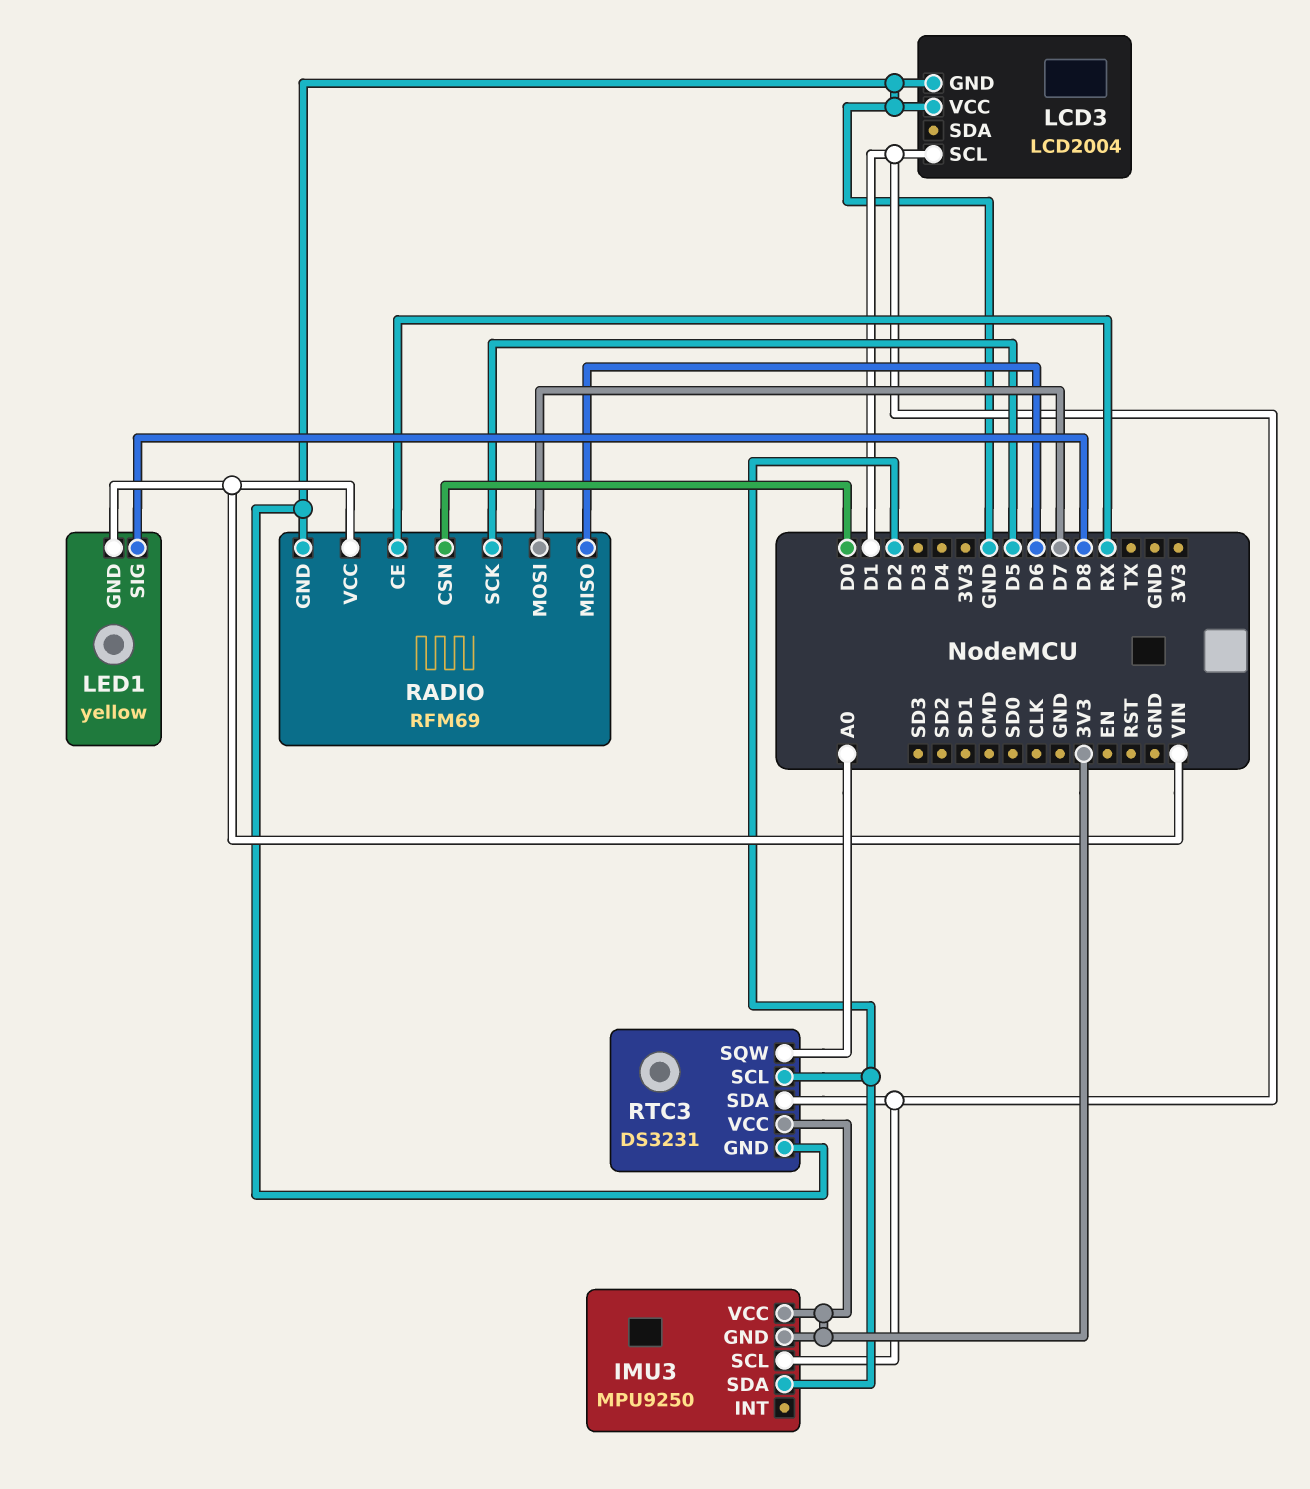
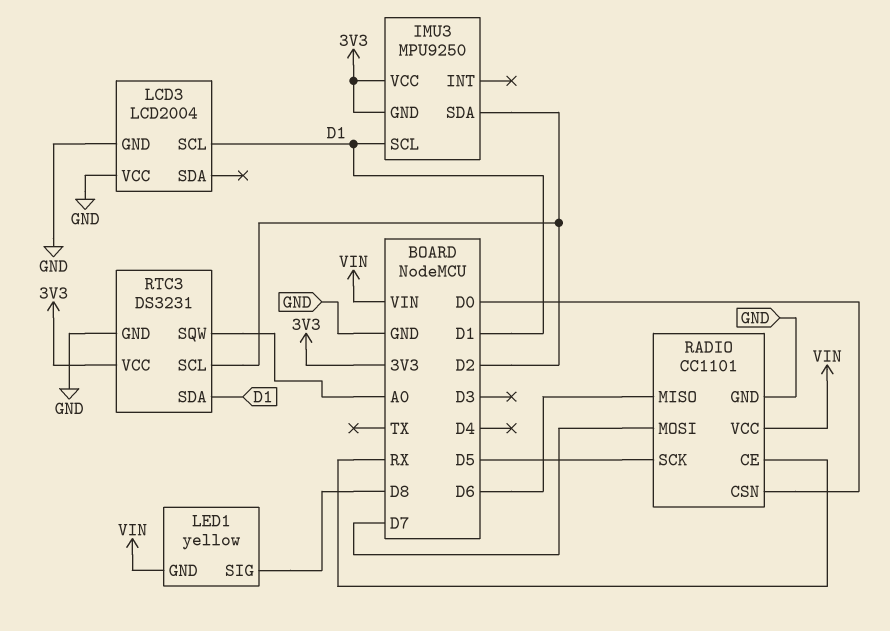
RADIO: RFM69 -> CC1101

